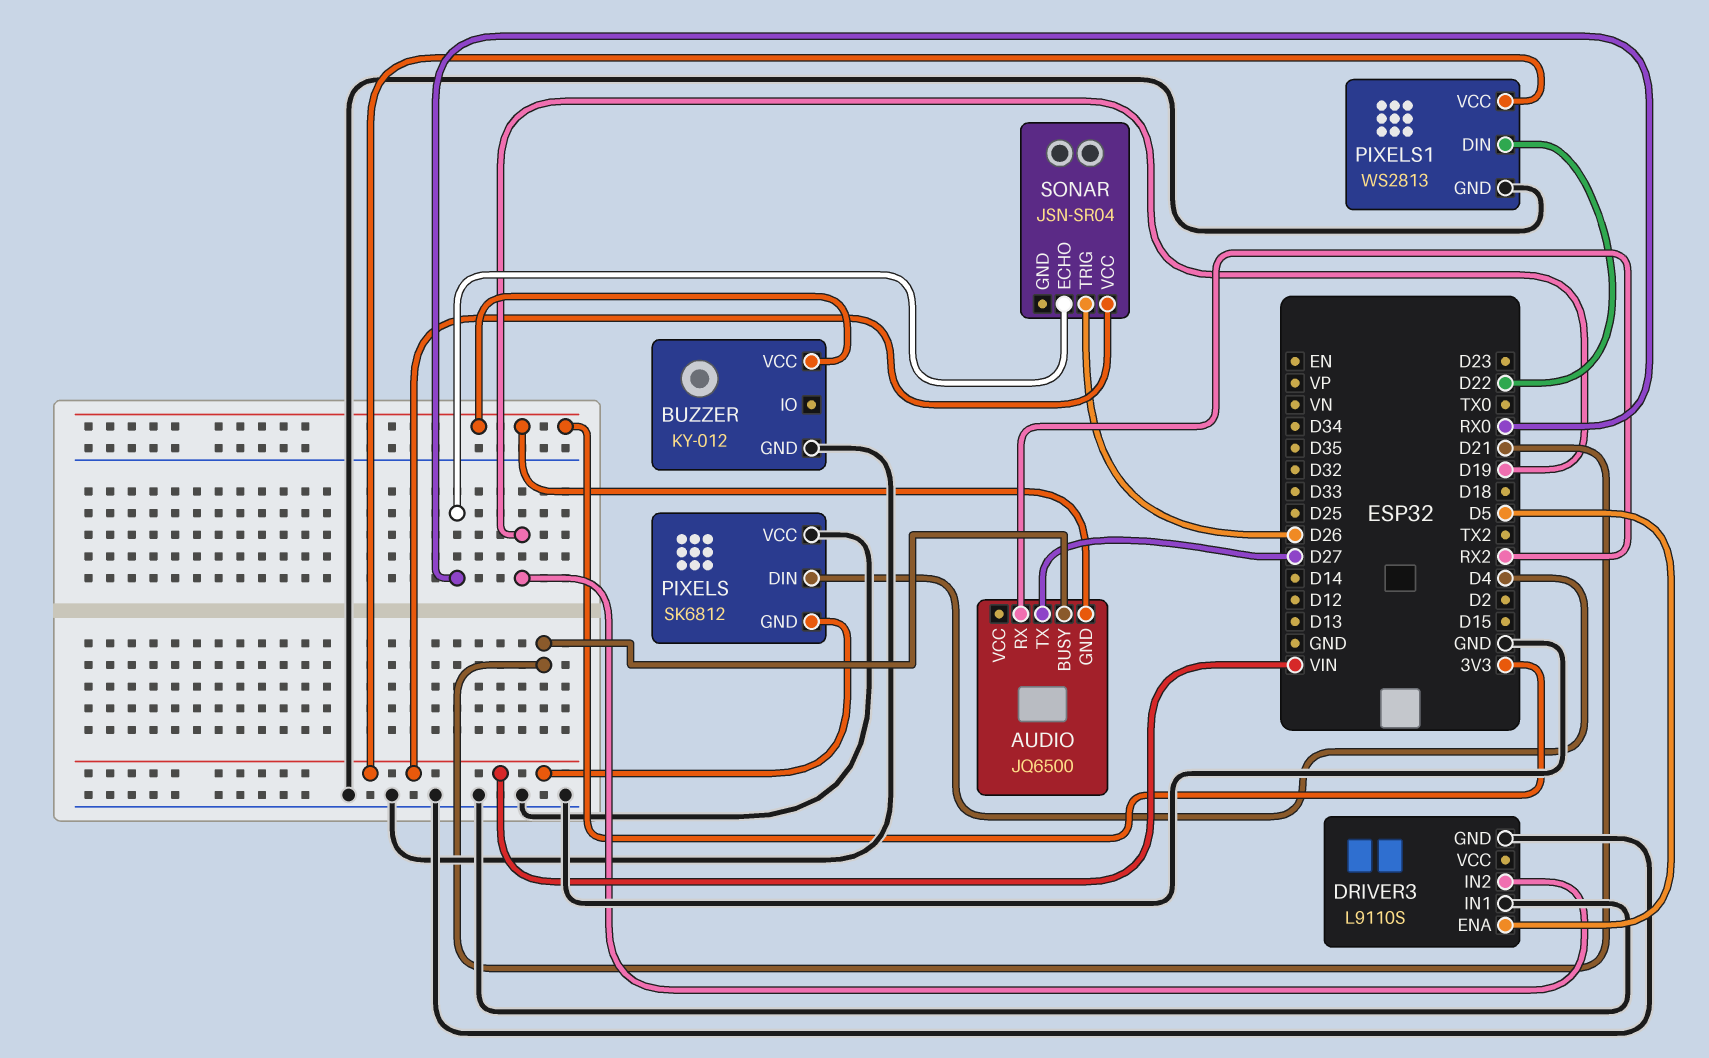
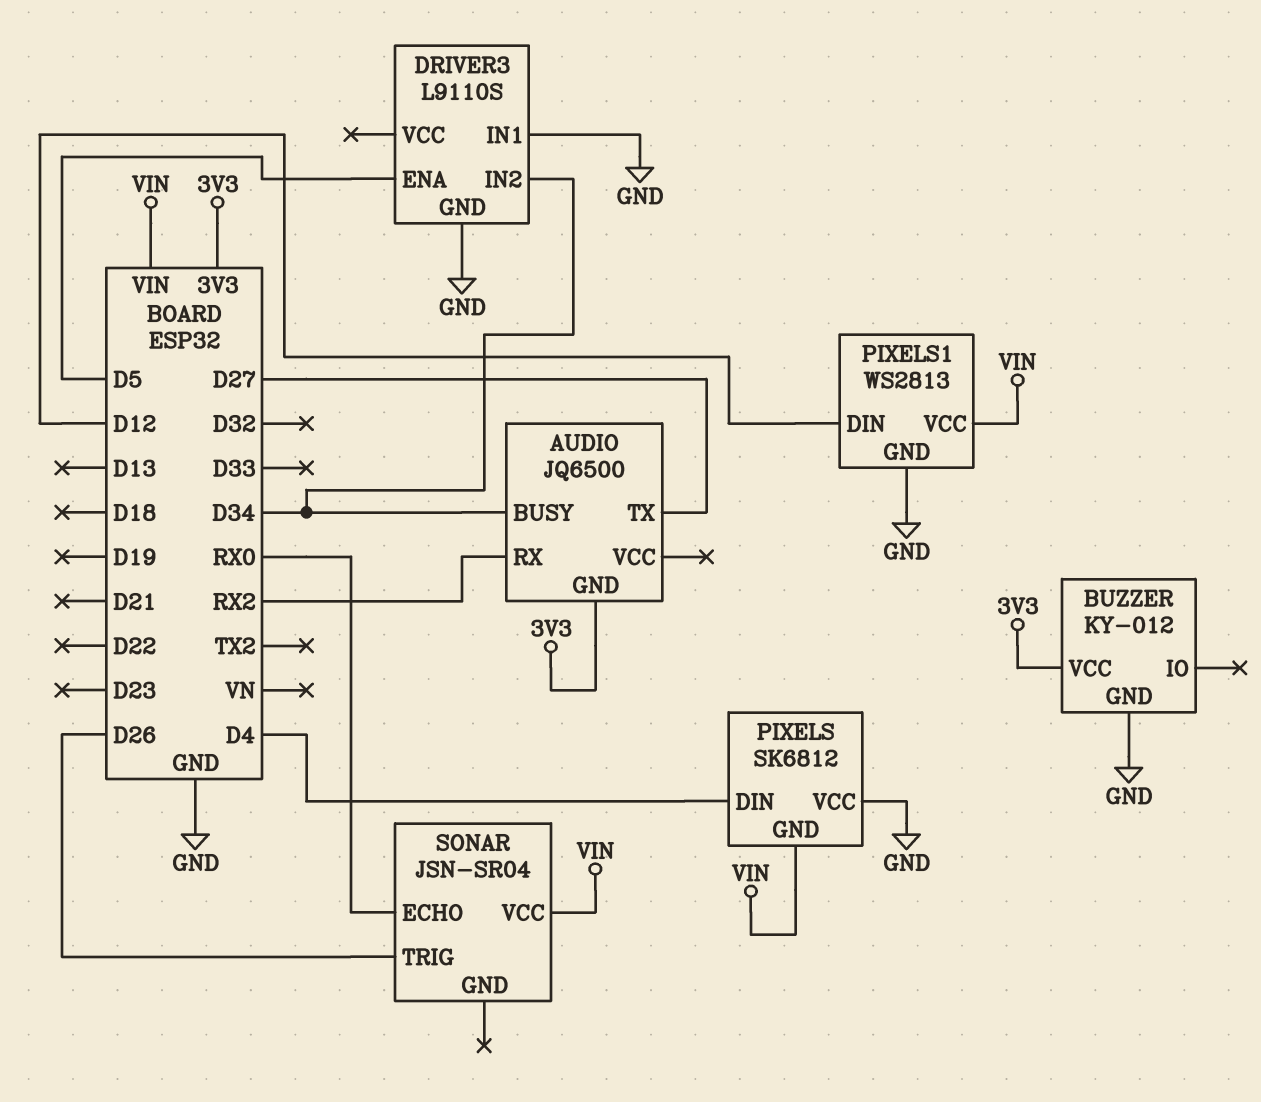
AUDIO pin BUSY: D21 -> D34
DRIVER3 pin IN2: D19 -> D34
PIXELS1 pin DIN: D22 -> D12

